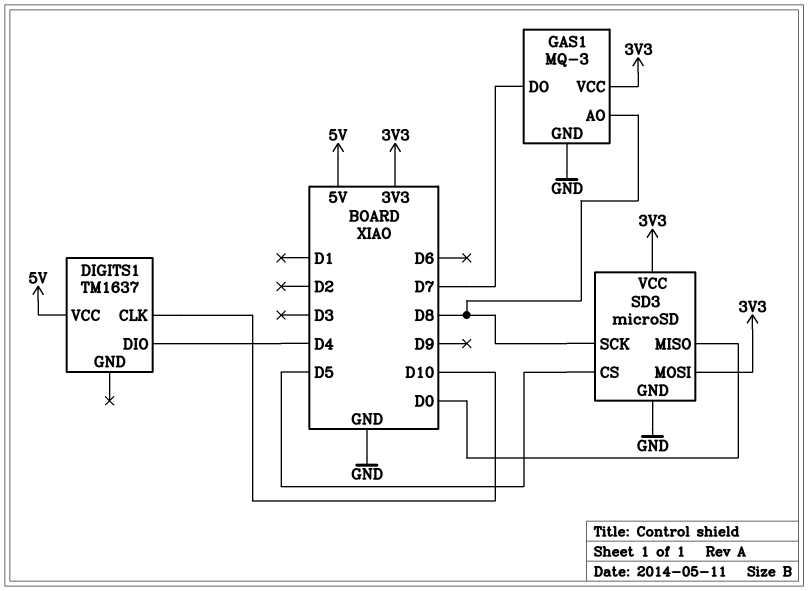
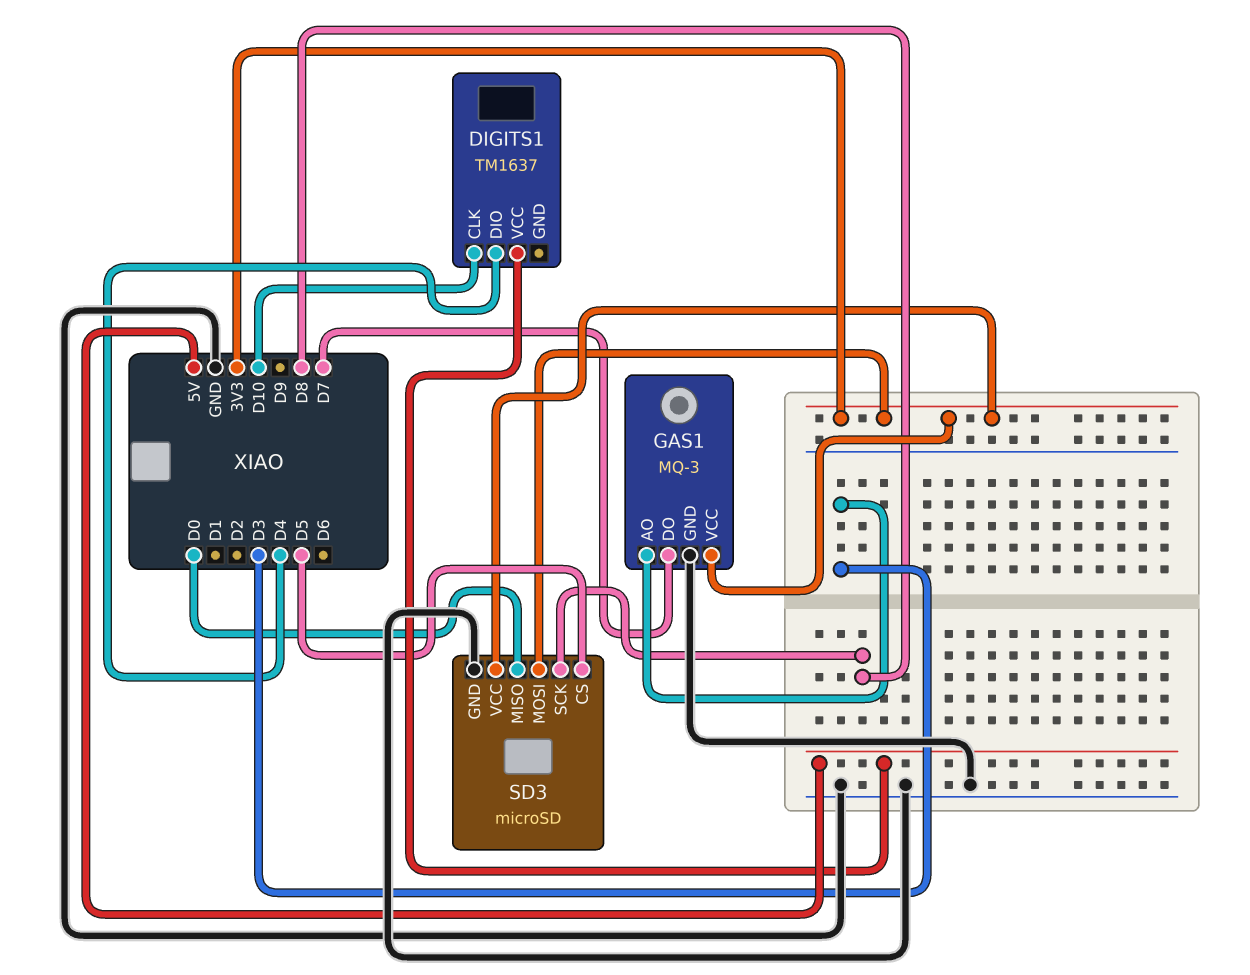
GAS1 pin AO: D8 -> D3

